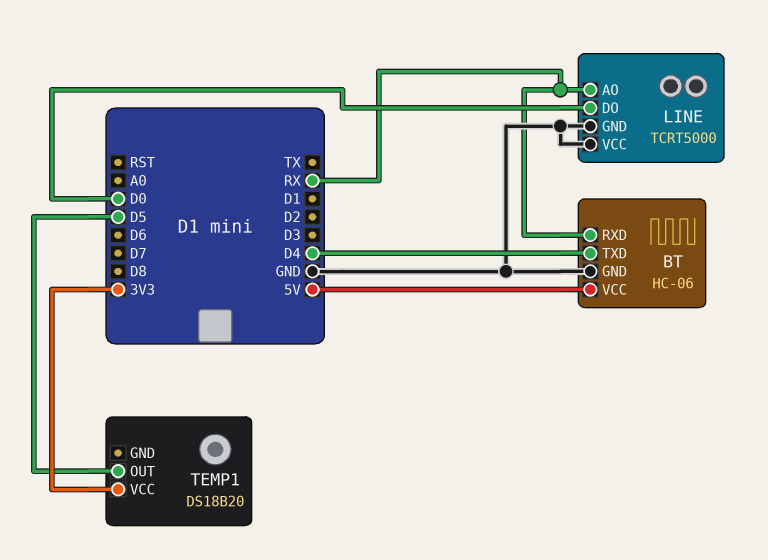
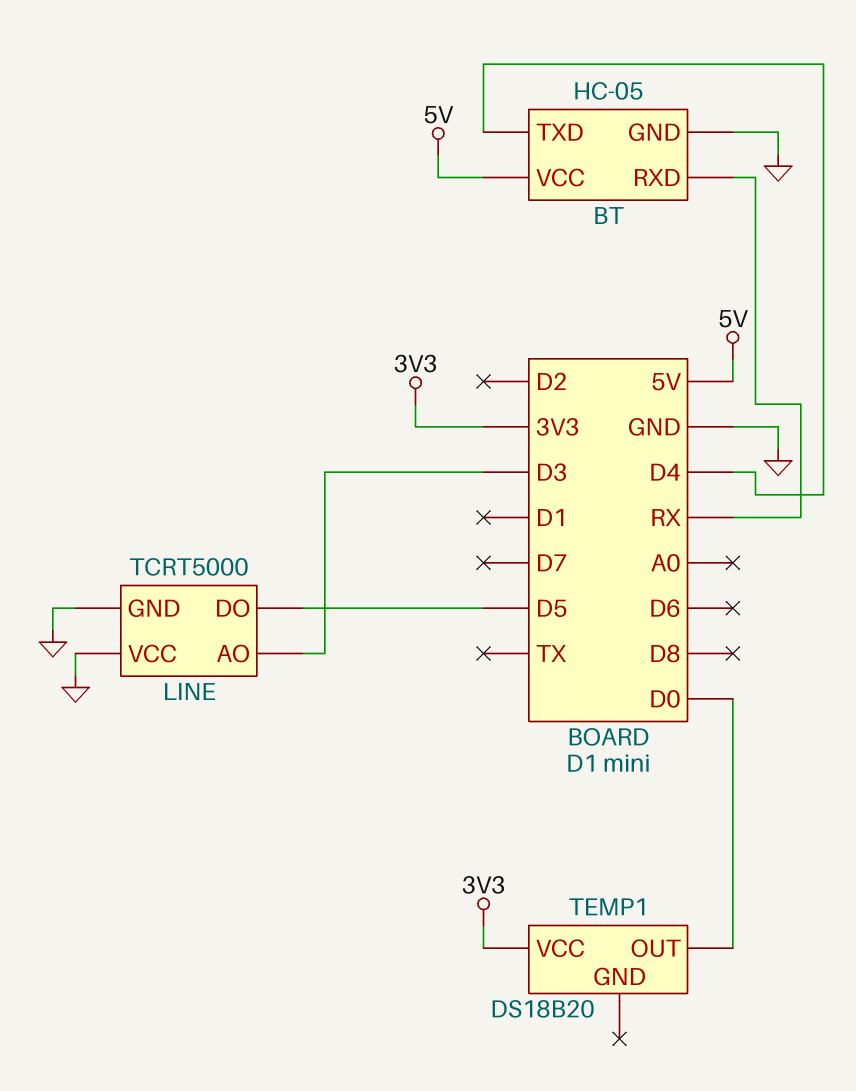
BT: HC-06 -> HC-05
LINE pin AO: RX -> D3
LINE pin DO: D0 -> D5
TEMP1 pin OUT: D5 -> D0

